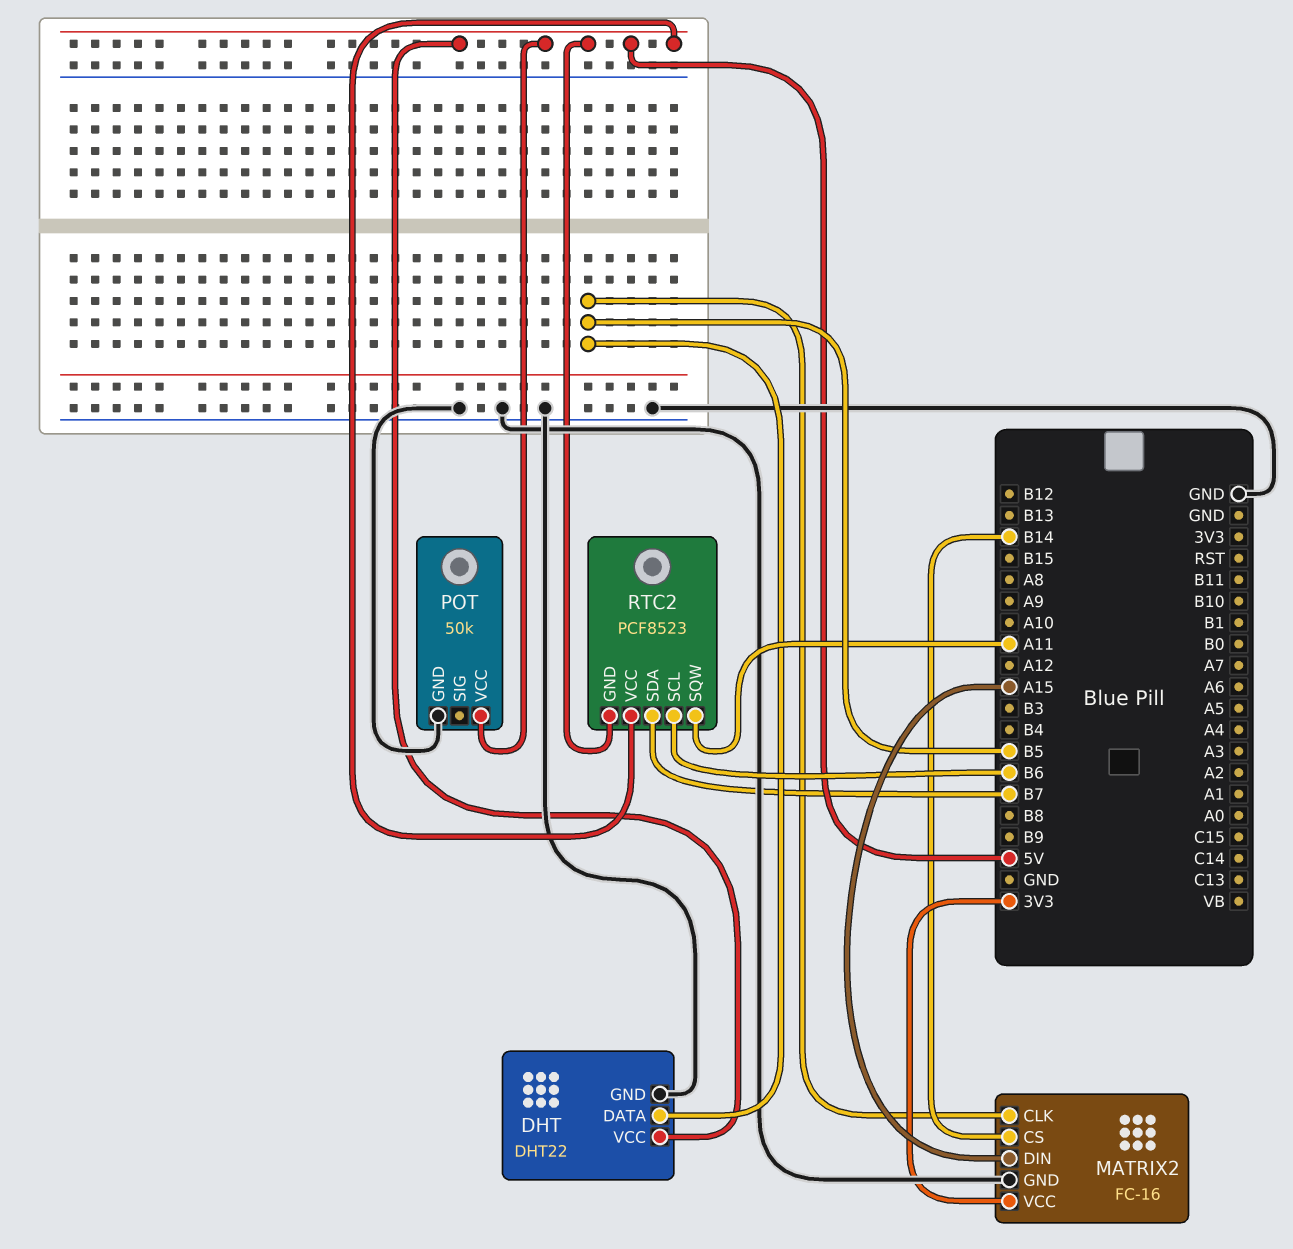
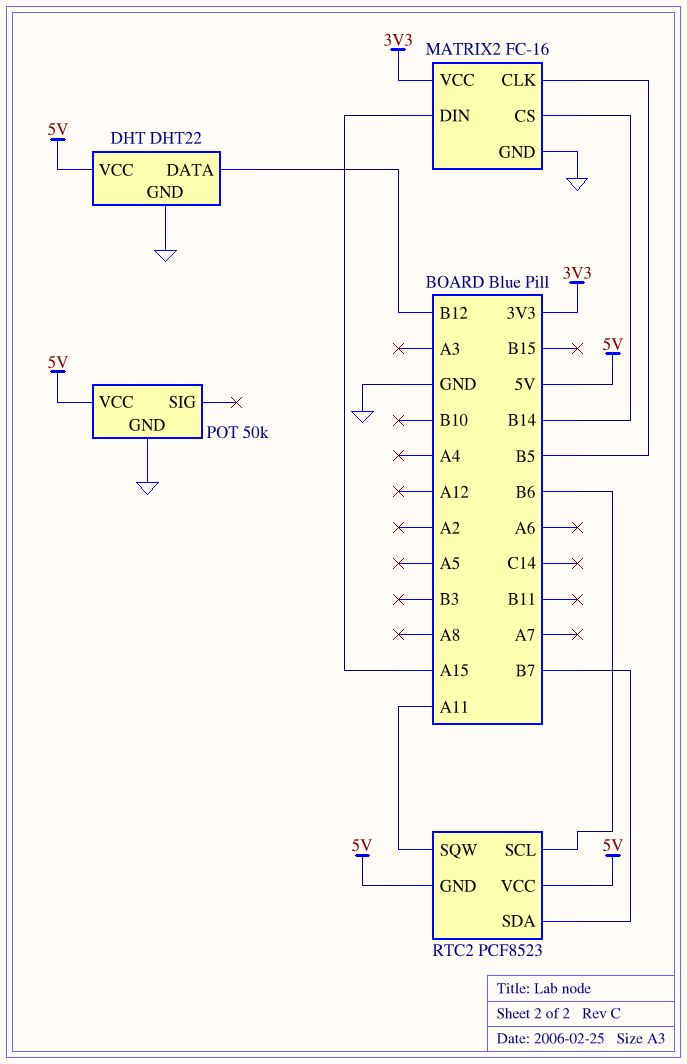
DHT pin DATA: B5 -> B12

